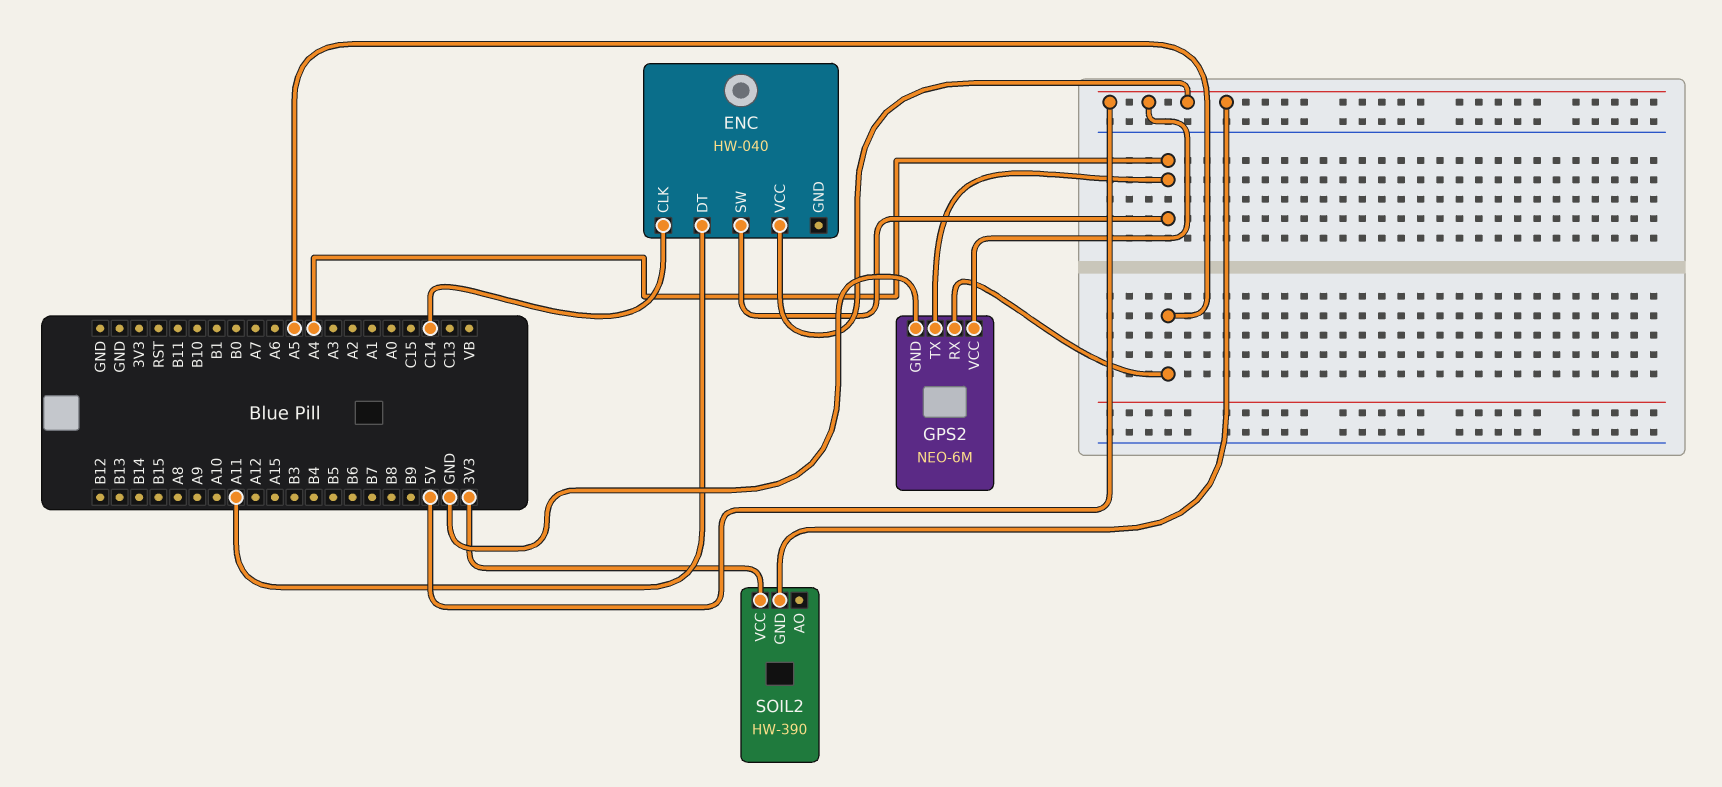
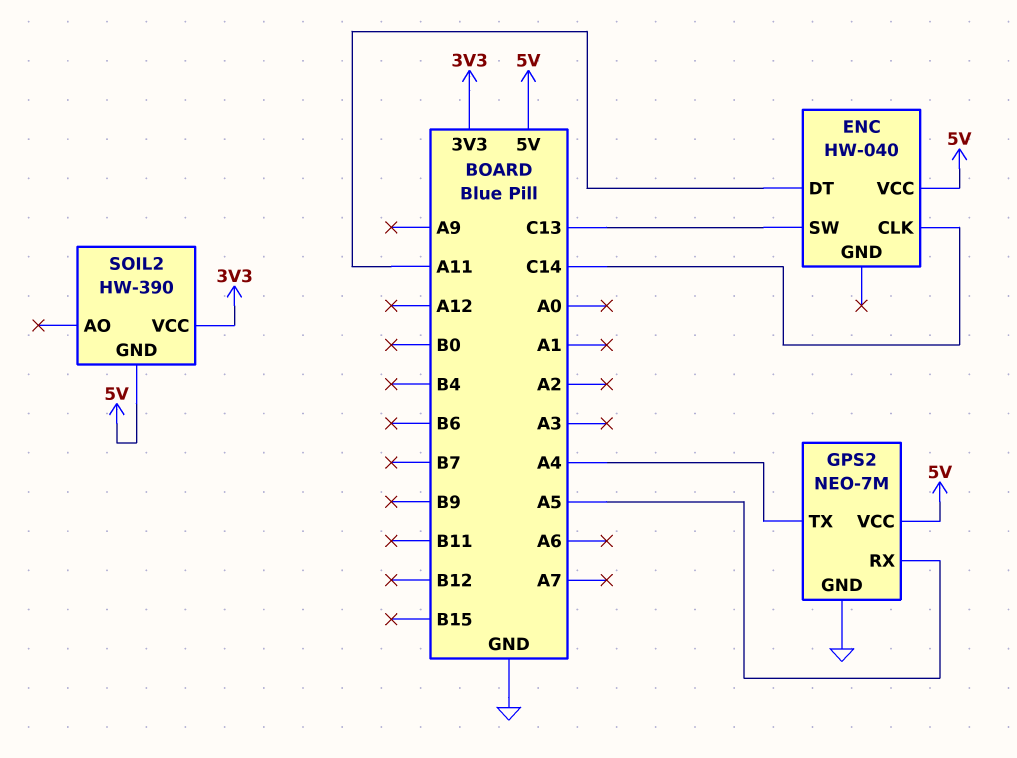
ENC pin SW: A4 -> C13
GPS2: NEO-6M -> NEO-7M

